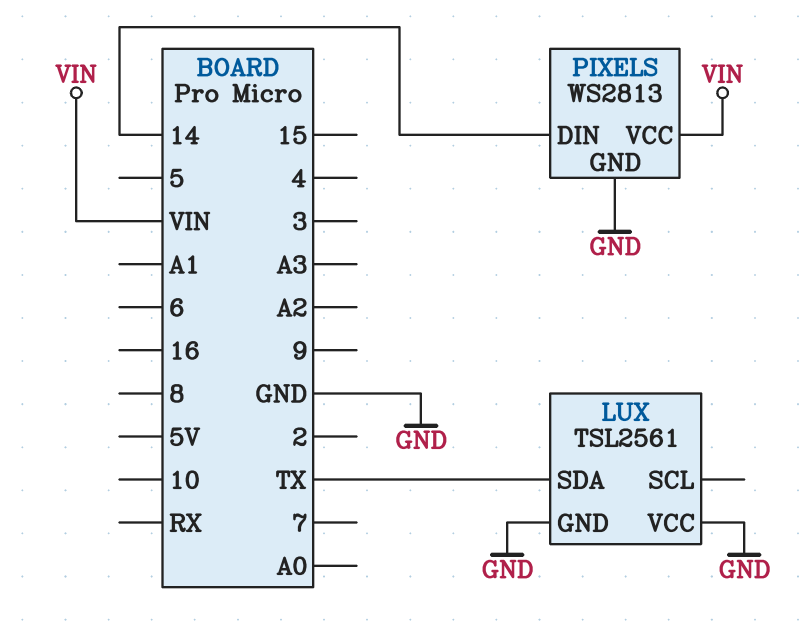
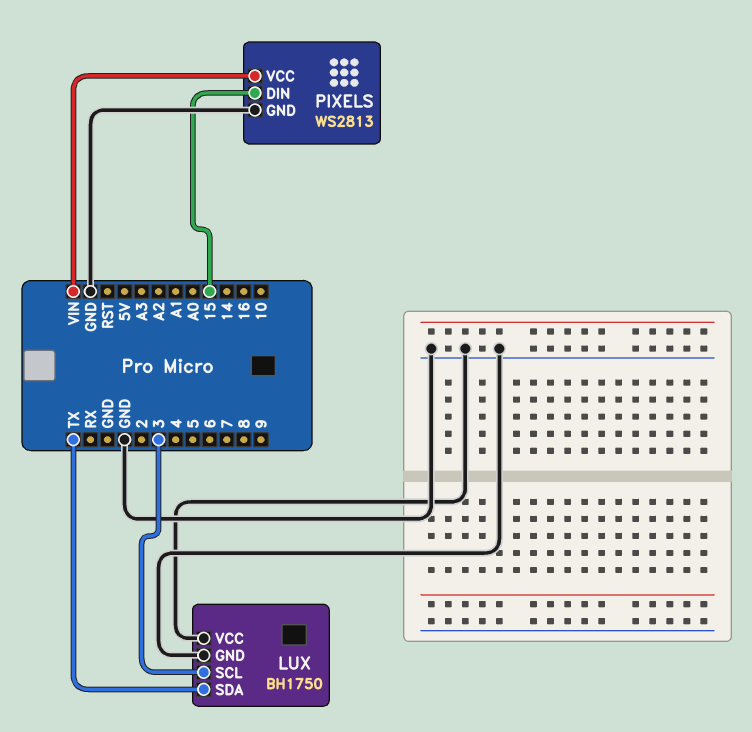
LUX: TSL2561 -> BH1750
LUX pin SCL: none -> 3
PIXELS pin DIN: 14 -> 15

